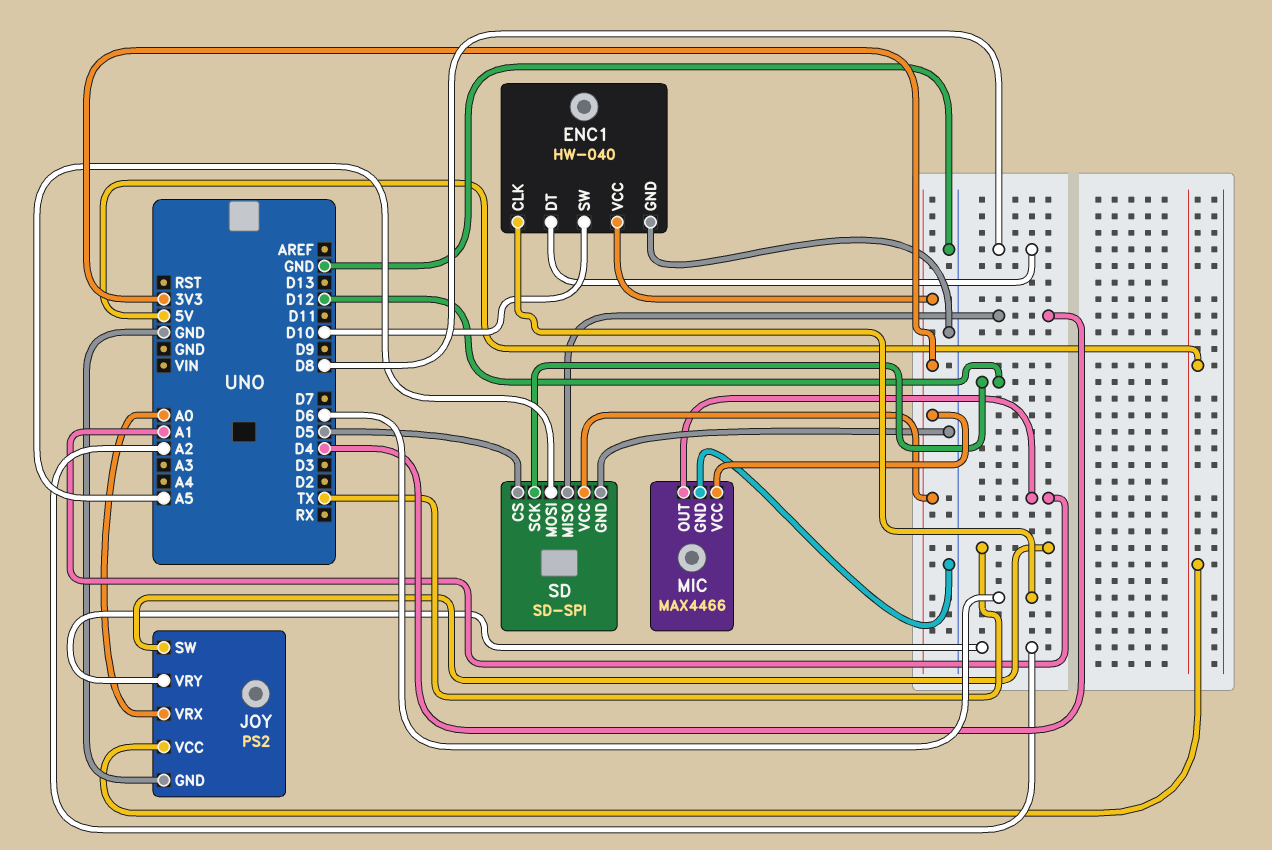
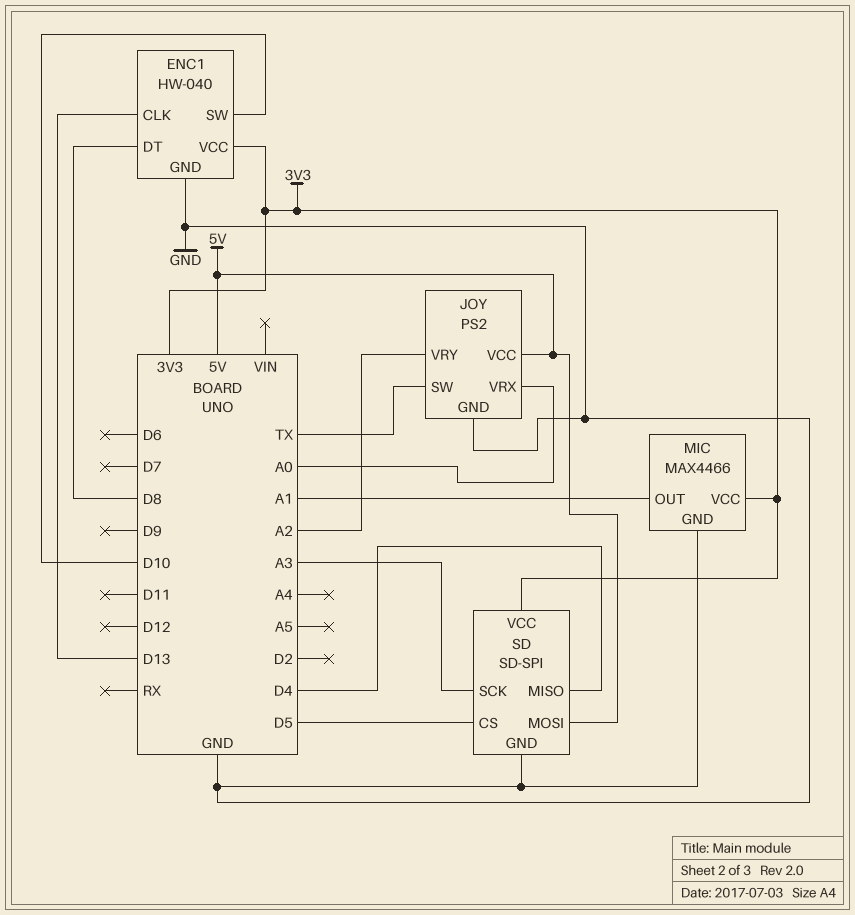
ENC1 pin CLK: D6 -> D13
SD pin MOSI: A5 -> 5V
SD pin SCK: D12 -> A3

